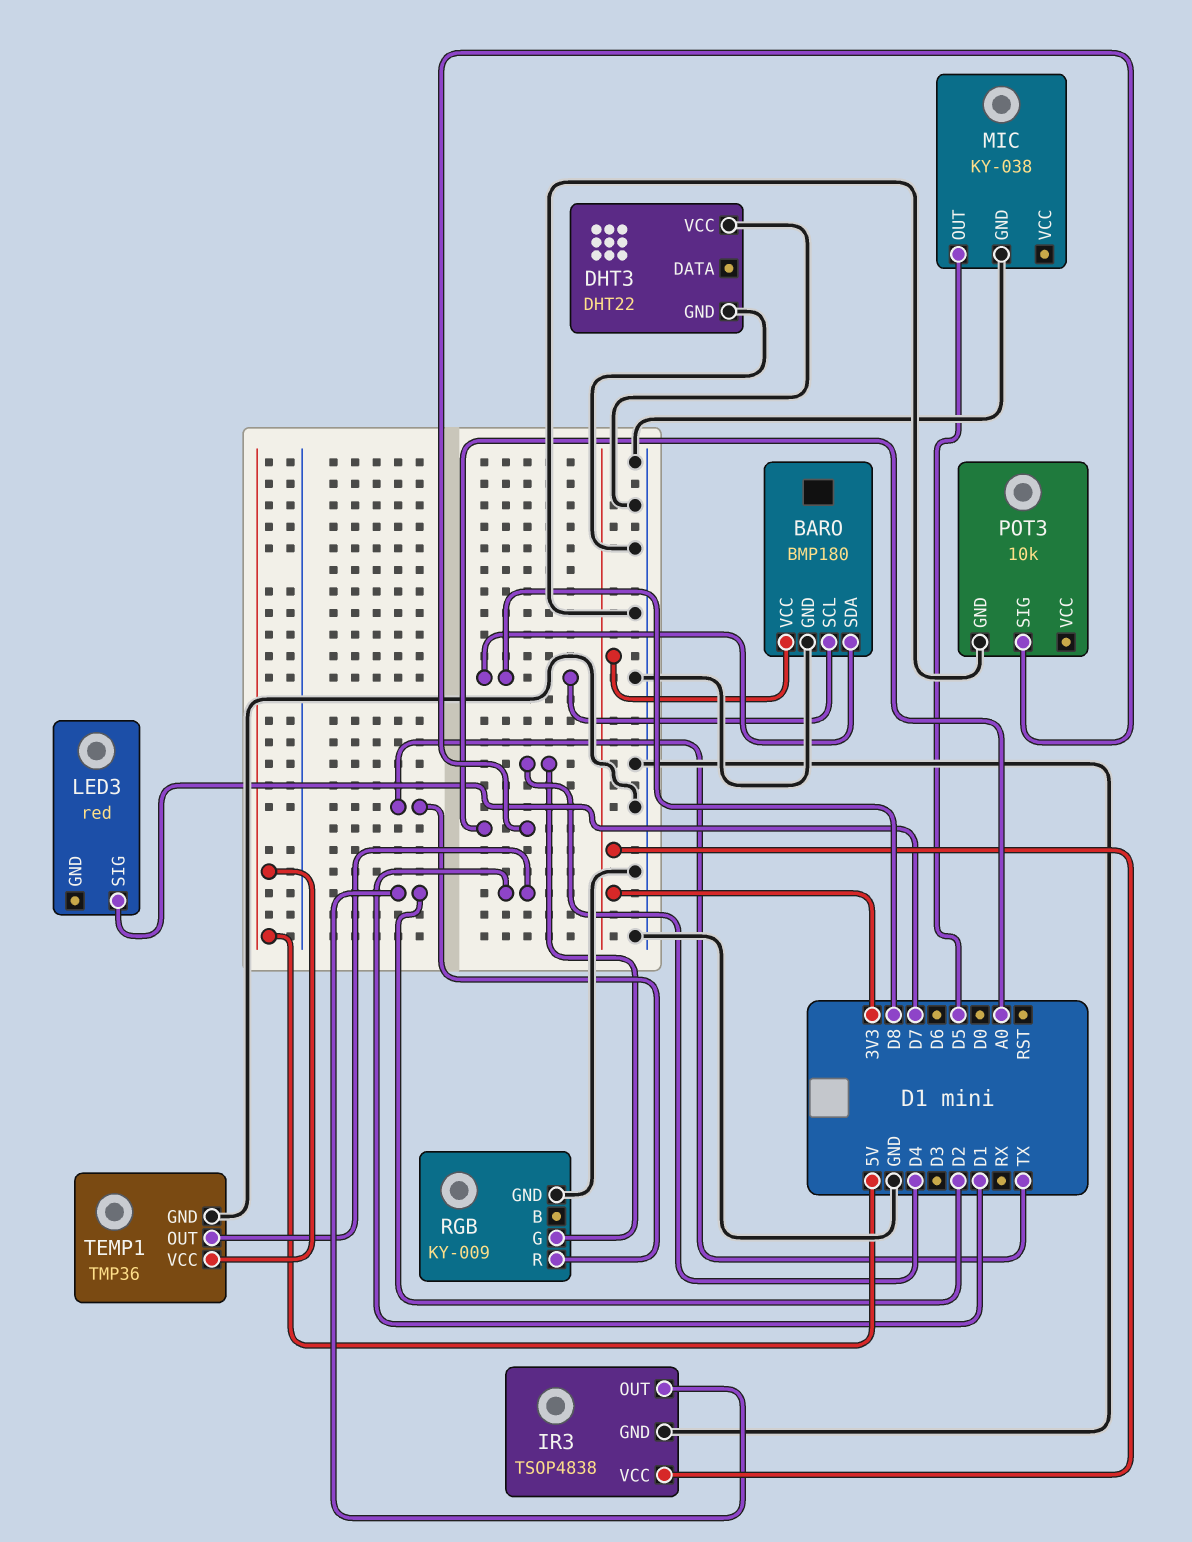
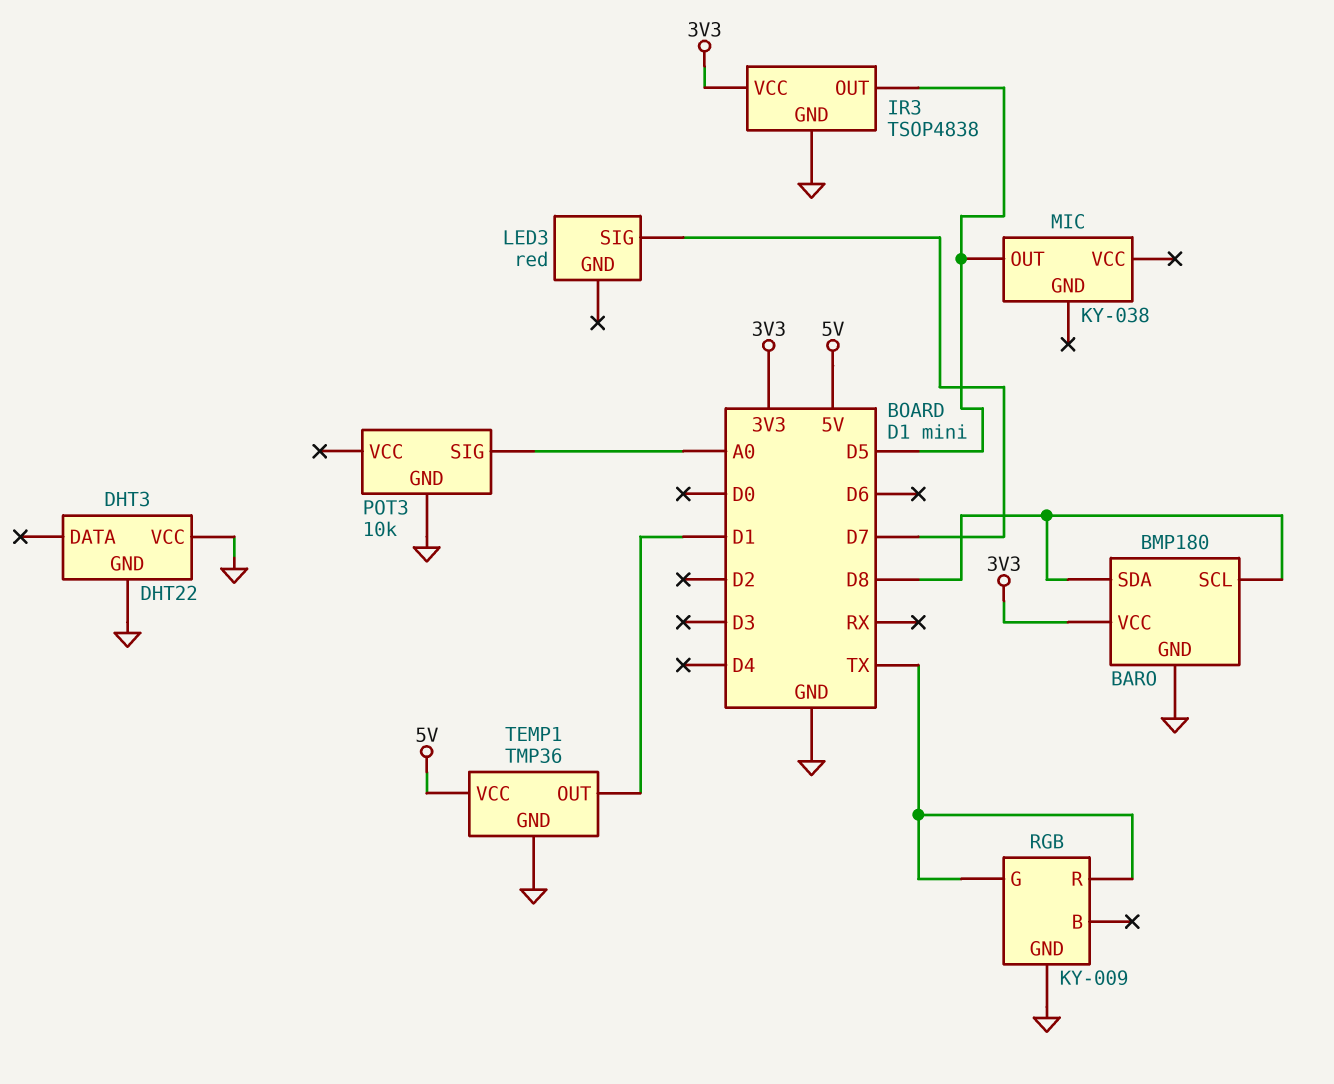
IR3 pin OUT: D2 -> D5
MIC pin GND: GND -> none
RGB pin G: D4 -> TX

